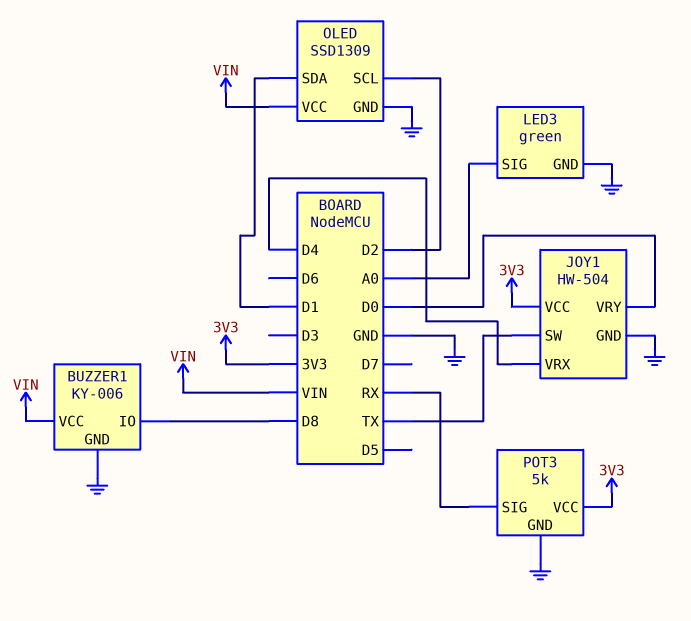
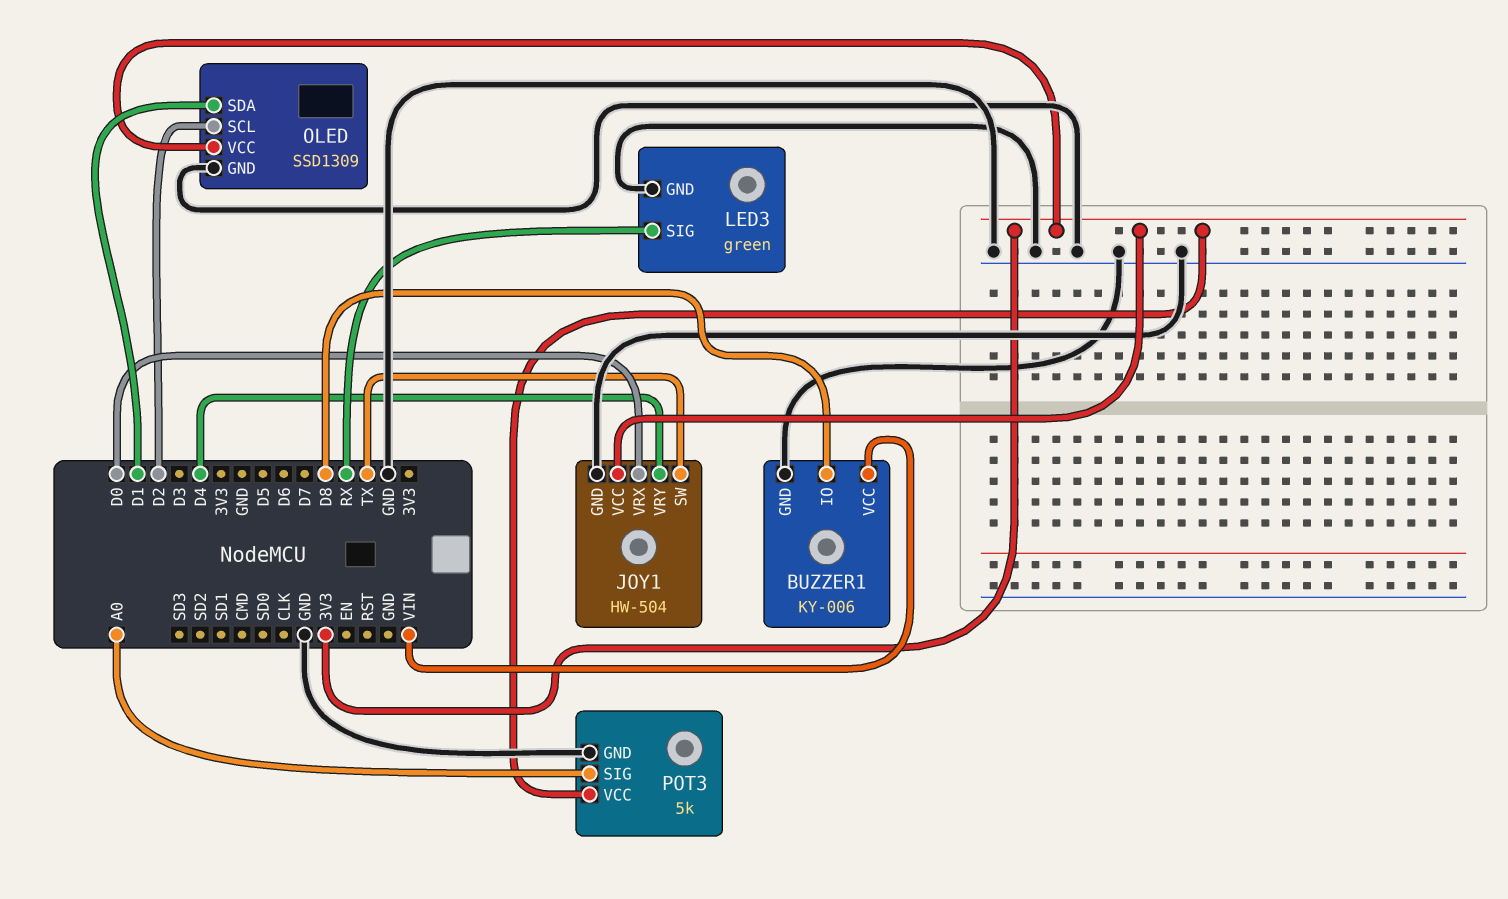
JOY1 pin VRX: D4 -> D0
JOY1 pin VRY: D0 -> D4
LED3 pin SIG: A0 -> RX
OLED pin VCC: VIN -> 3V3
POT3 pin SIG: RX -> A0

